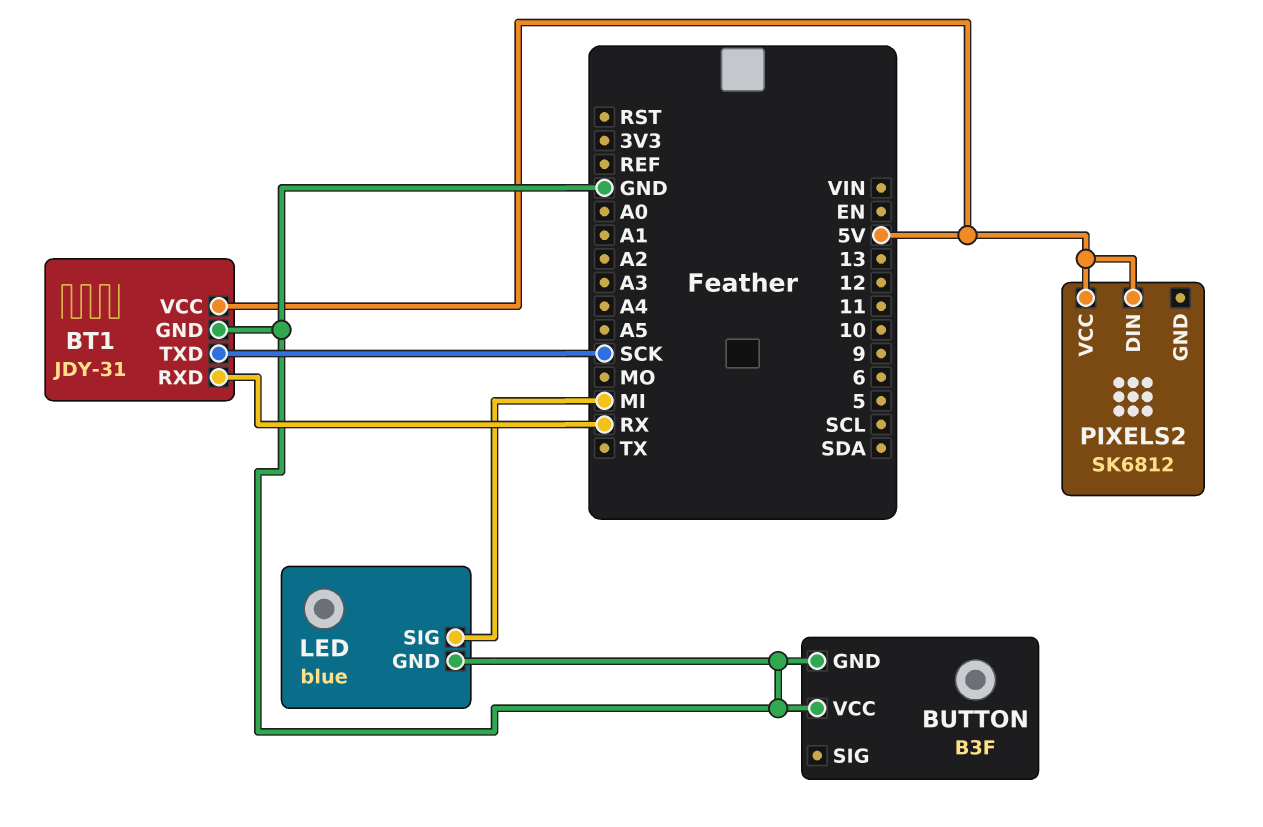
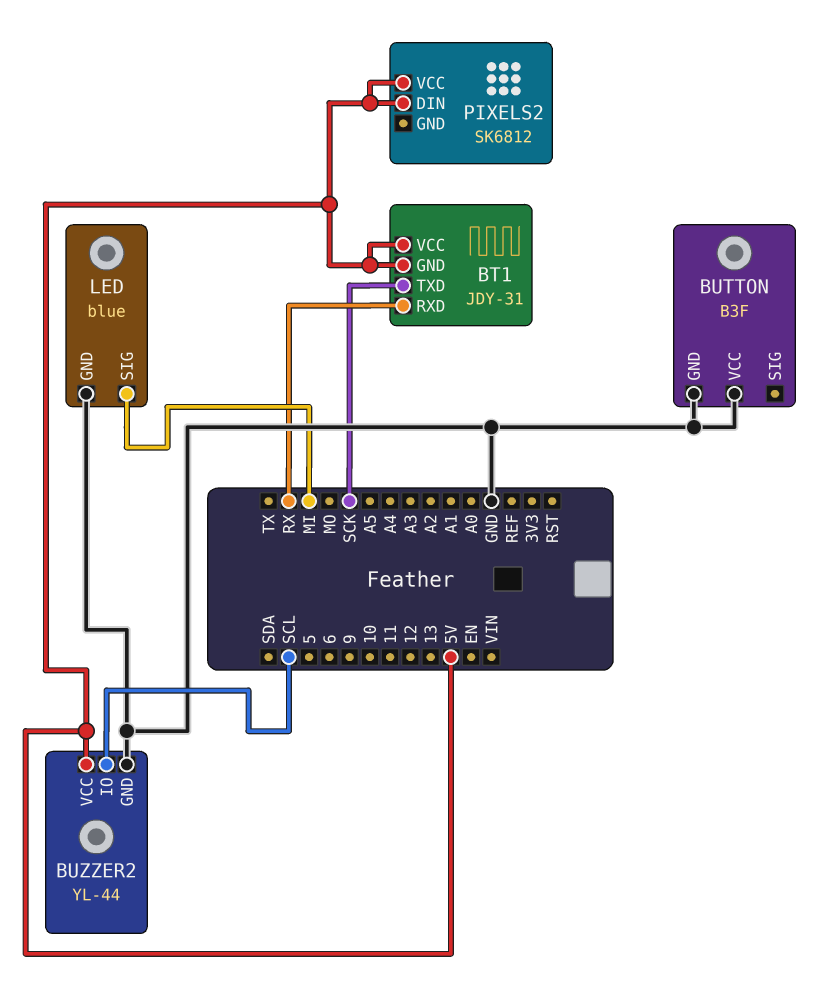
BT1 pin GND: GND -> 5V
BUZZER2: none -> YL-44
BUZZER2 pin GND: none -> GND
BUZZER2 pin IO: none -> SCL
BUZZER2 pin VCC: none -> 5V

